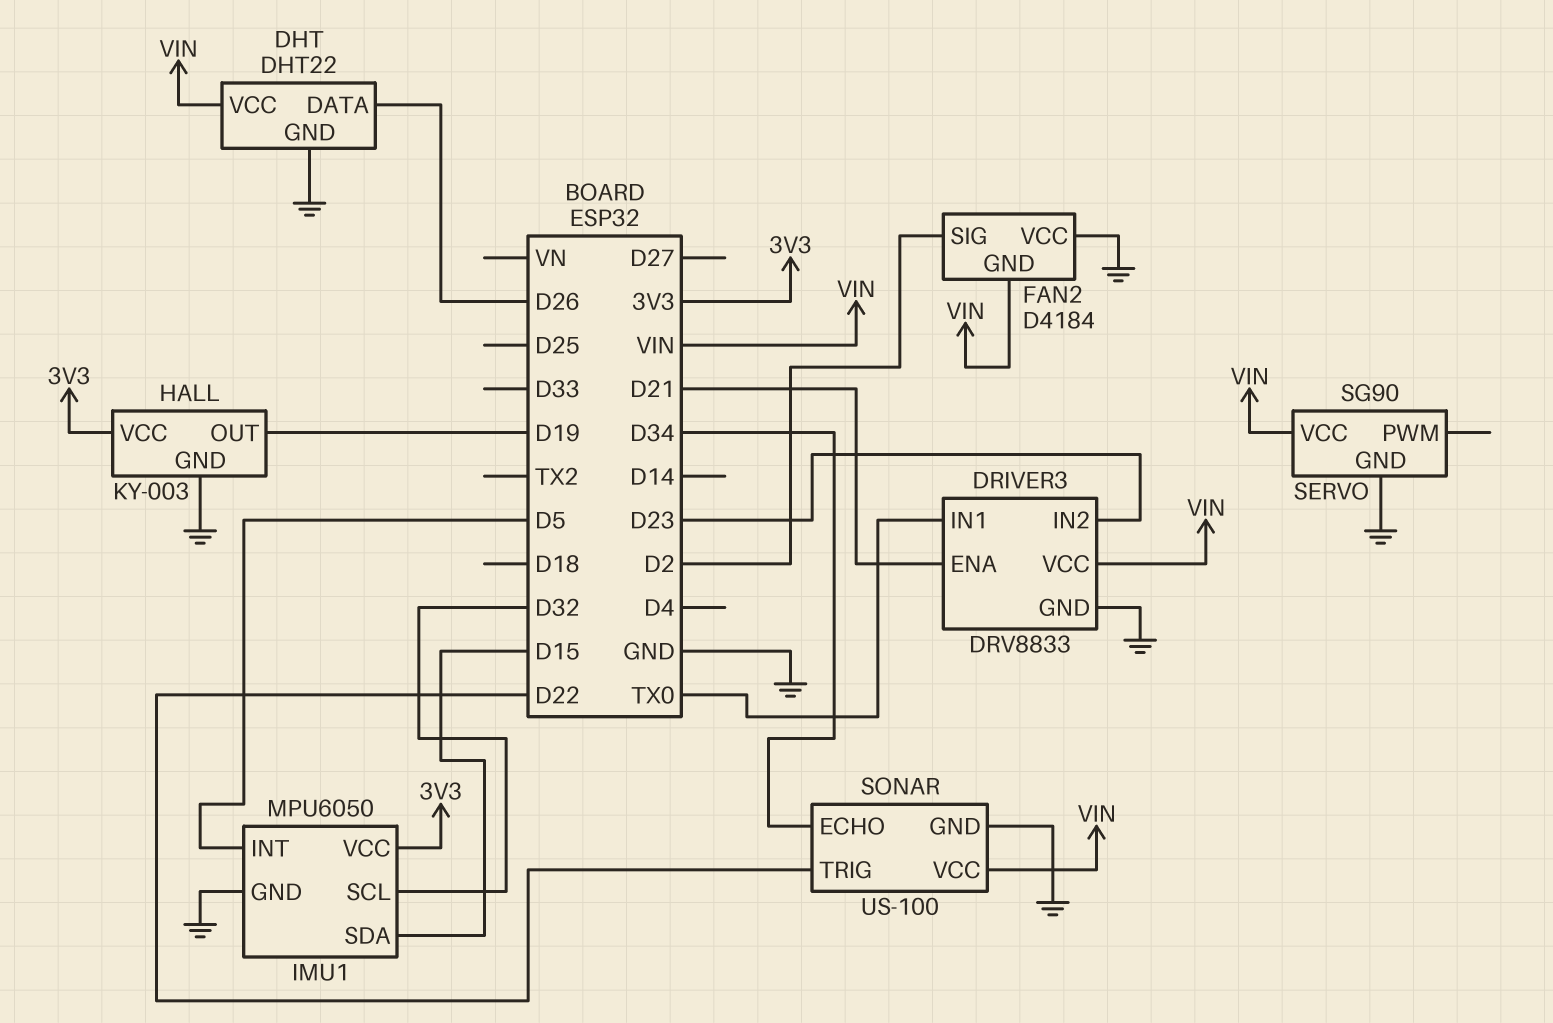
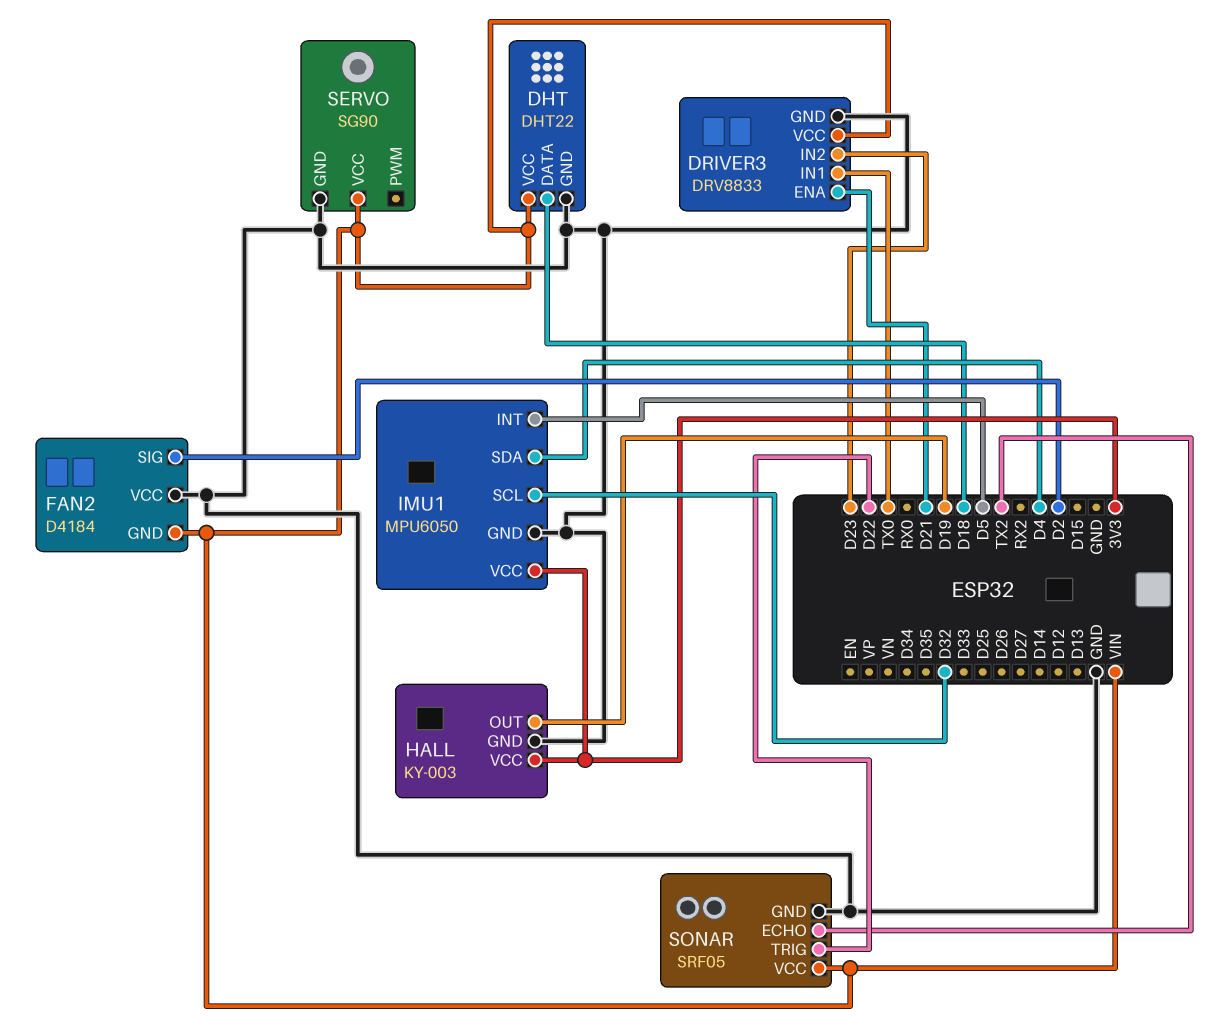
DHT pin DATA: D26 -> D18
IMU1 pin SDA: D15 -> D4
SONAR: US-100 -> SRF05
SONAR pin ECHO: D34 -> TX2

